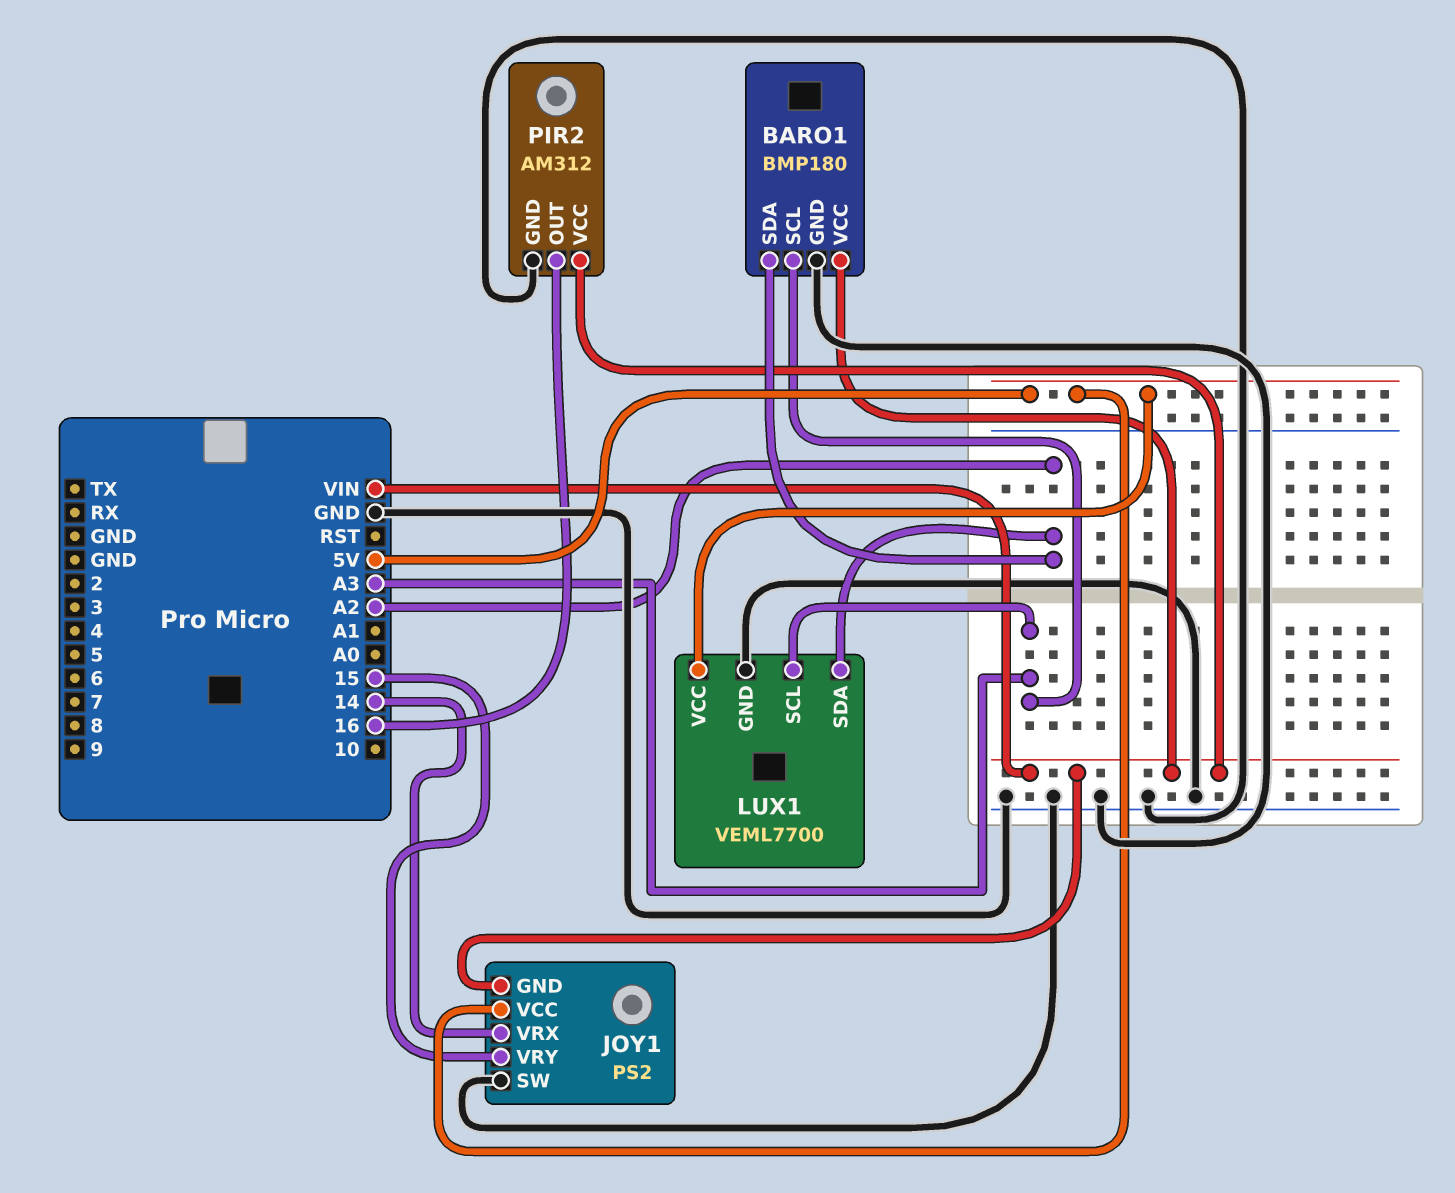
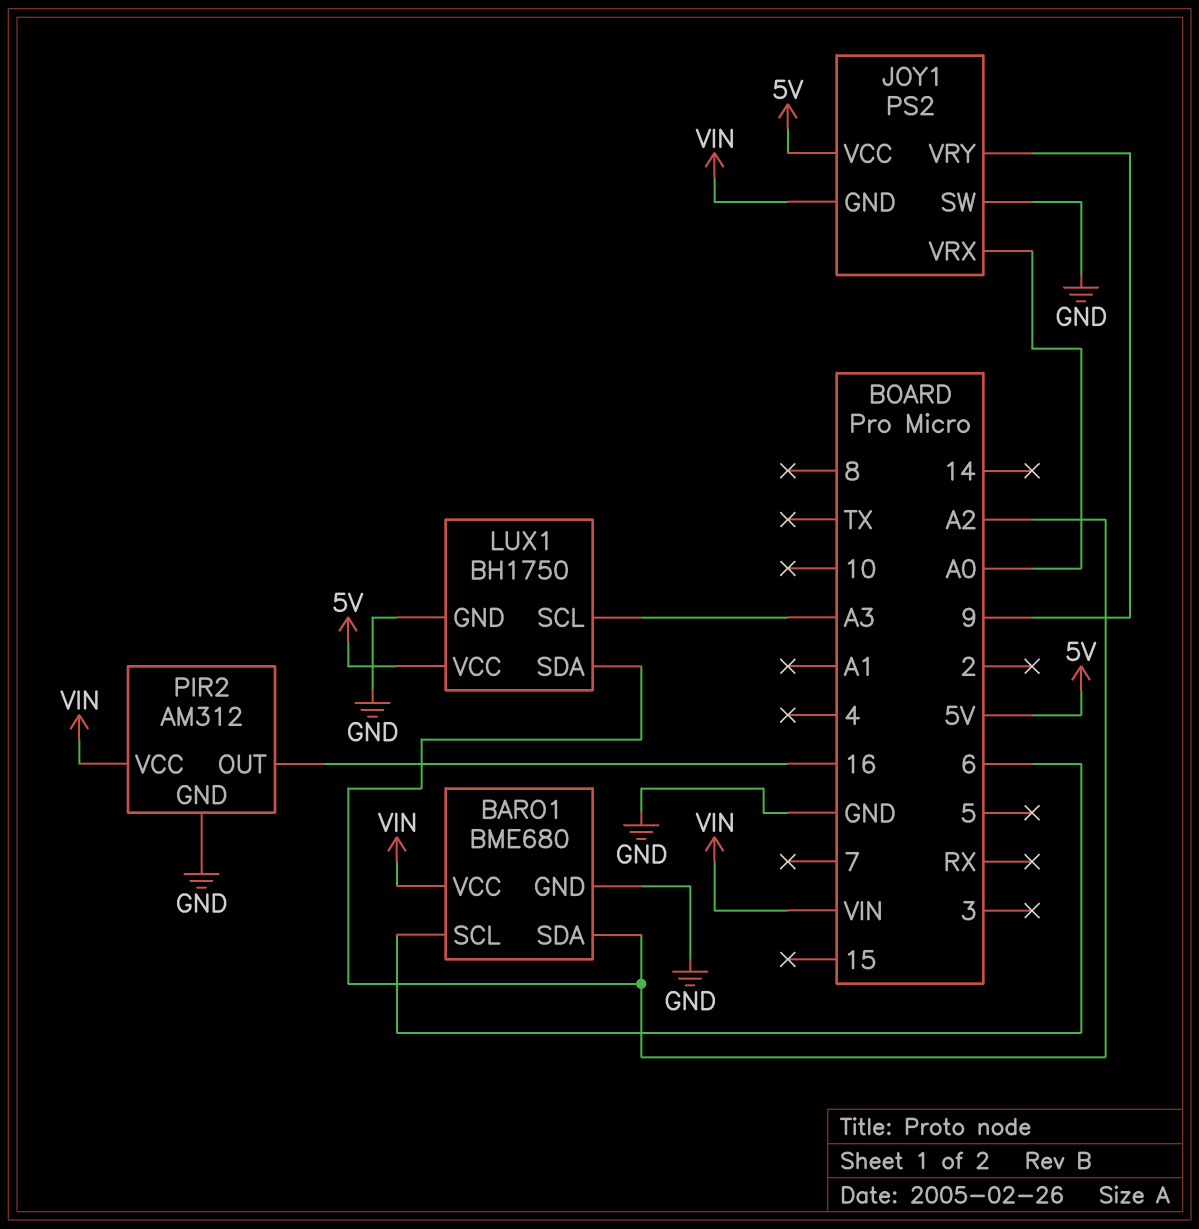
BARO1: BMP180 -> BME680
BARO1 pin SCL: A3 -> 6
JOY1 pin VRX: 14 -> A0
JOY1 pin VRY: 15 -> 9
LUX1: VEML7700 -> BH1750

